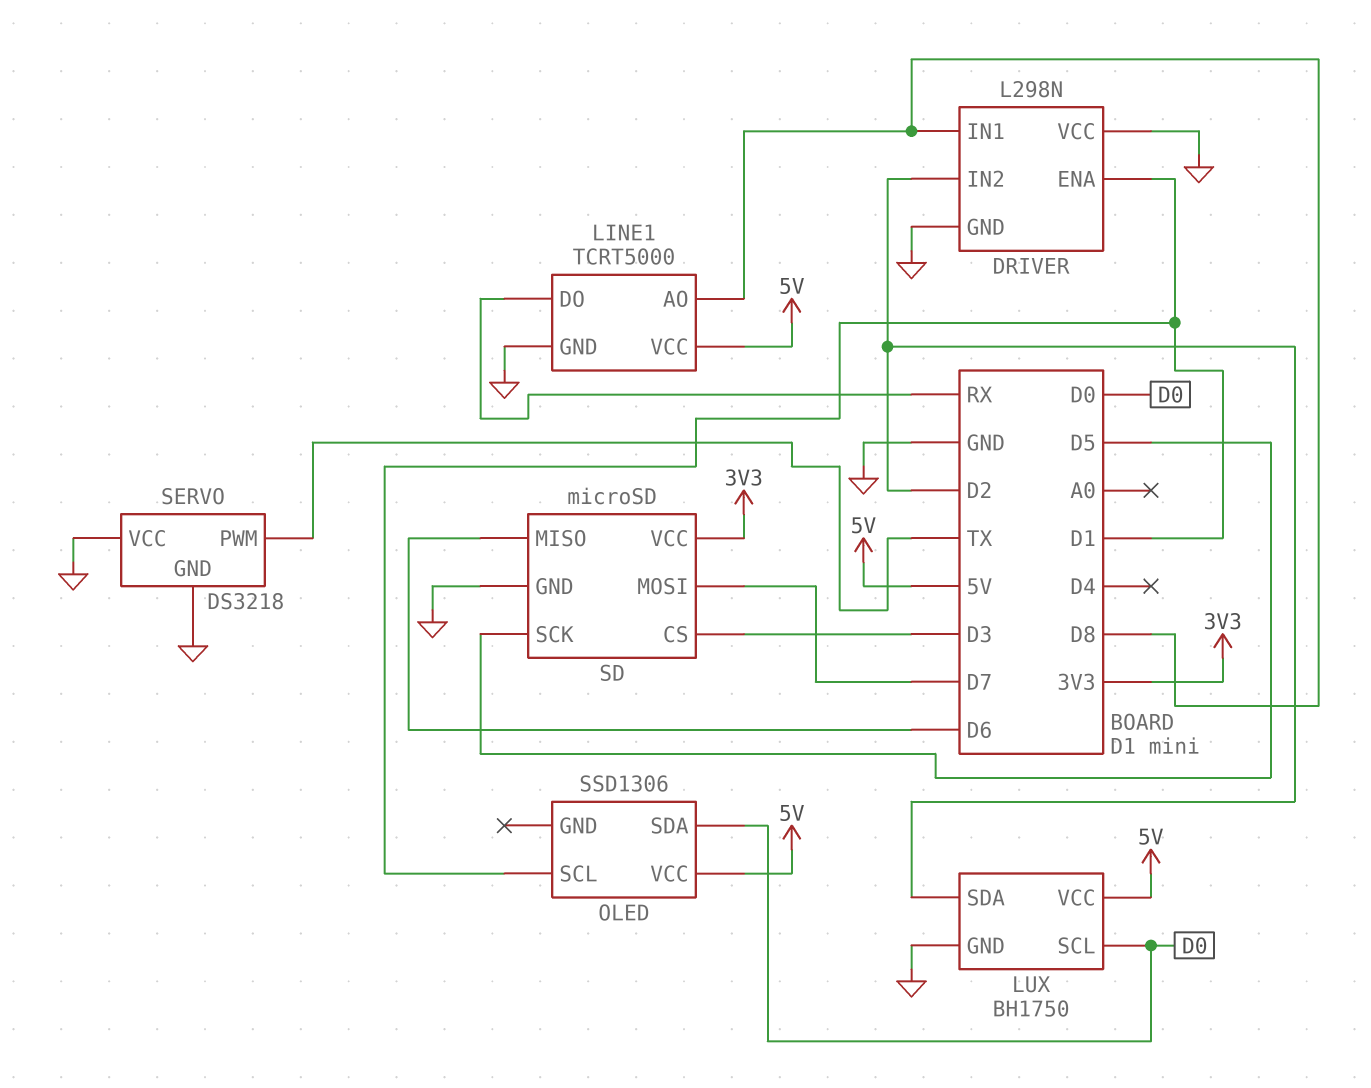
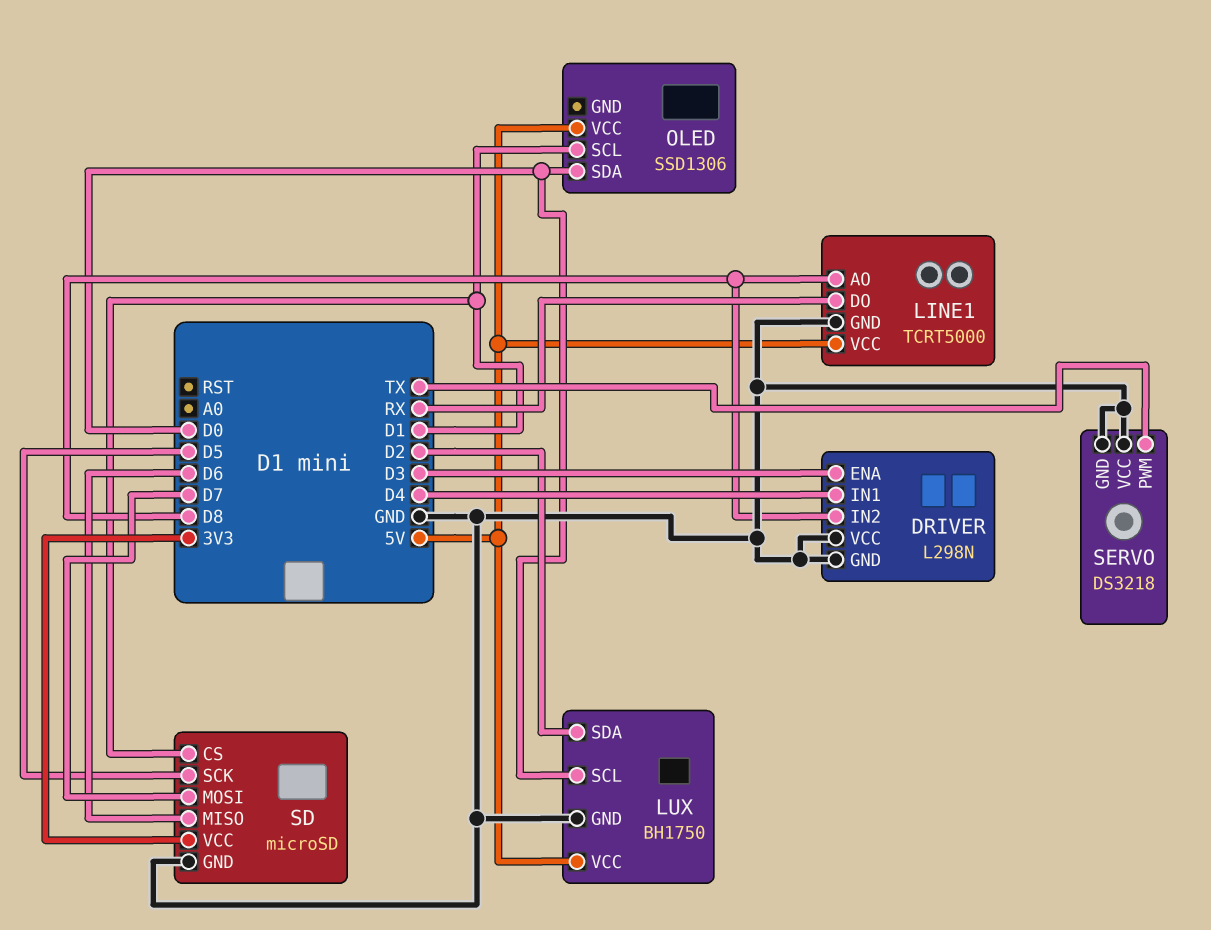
DRIVER pin ENA: D1 -> D3
DRIVER pin IN1: D8 -> D4
DRIVER pin IN2: D2 -> D8
SD pin CS: D3 -> D1

